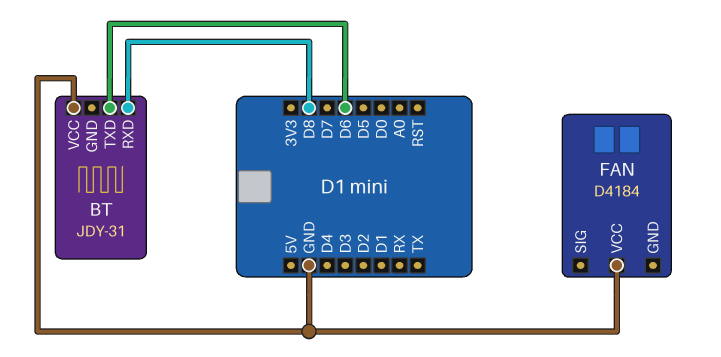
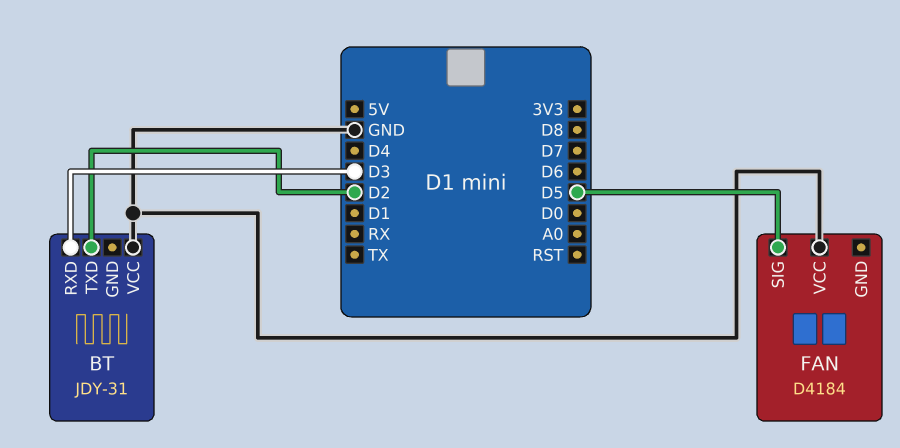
BT pin RXD: D8 -> D3
BT pin TXD: D6 -> D2
FAN pin SIG: none -> D5

